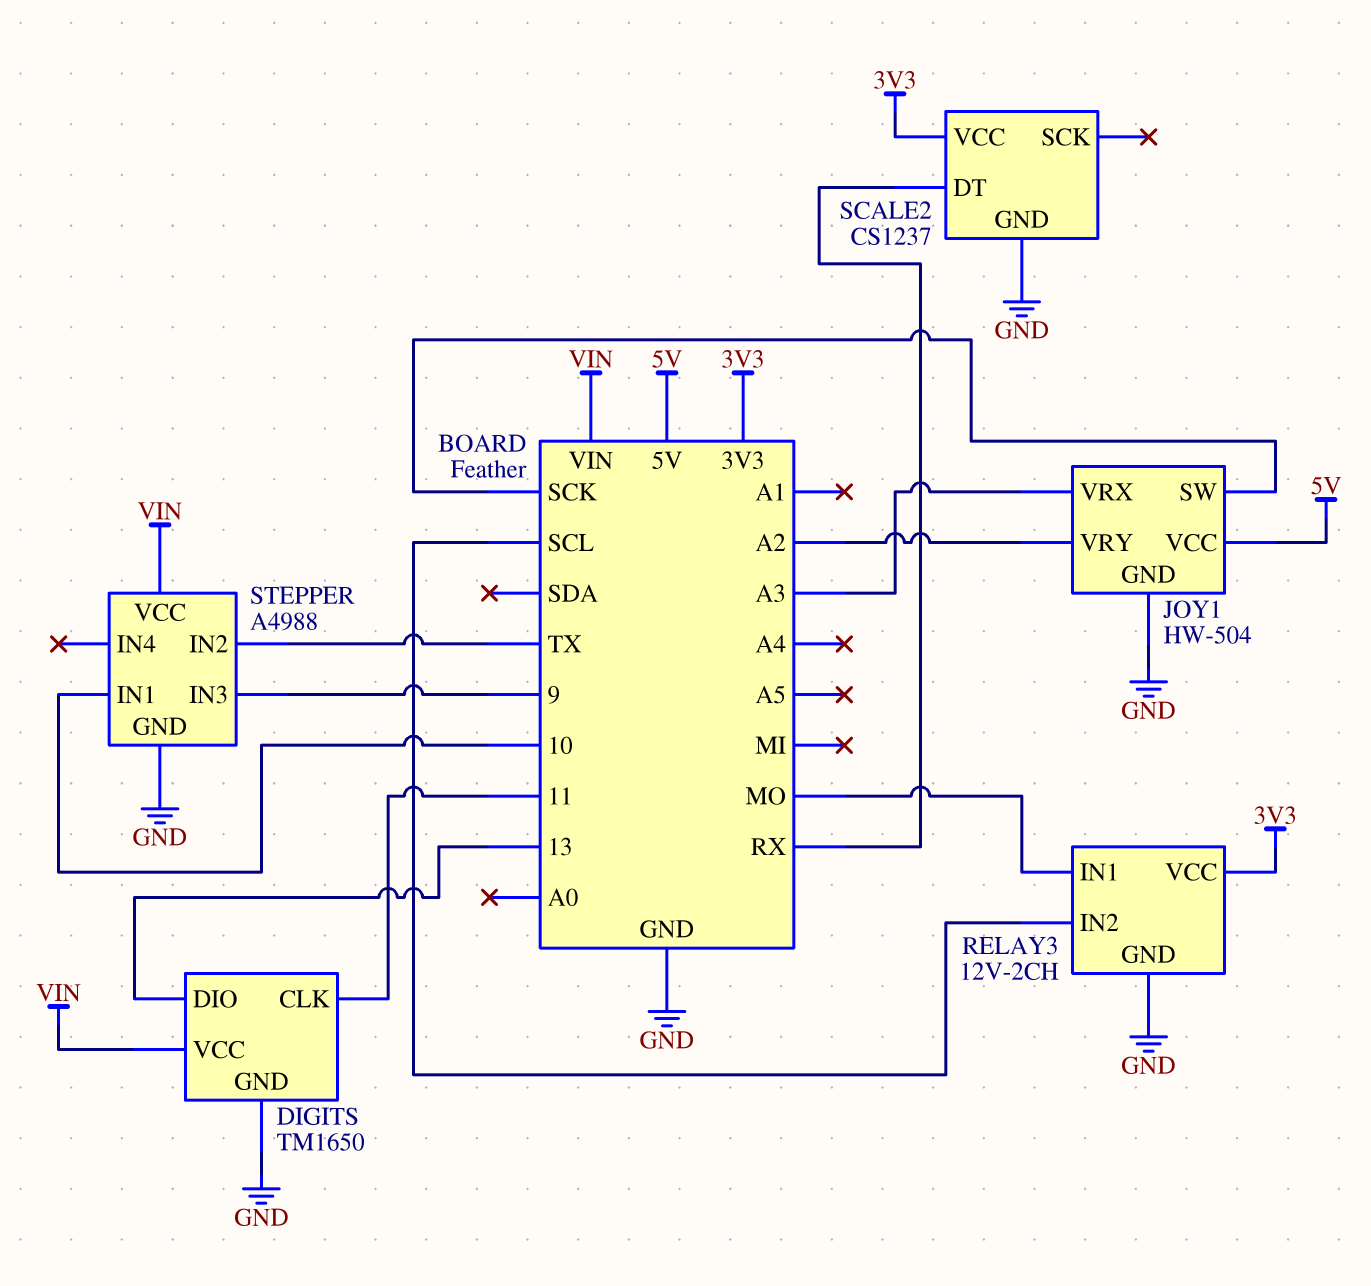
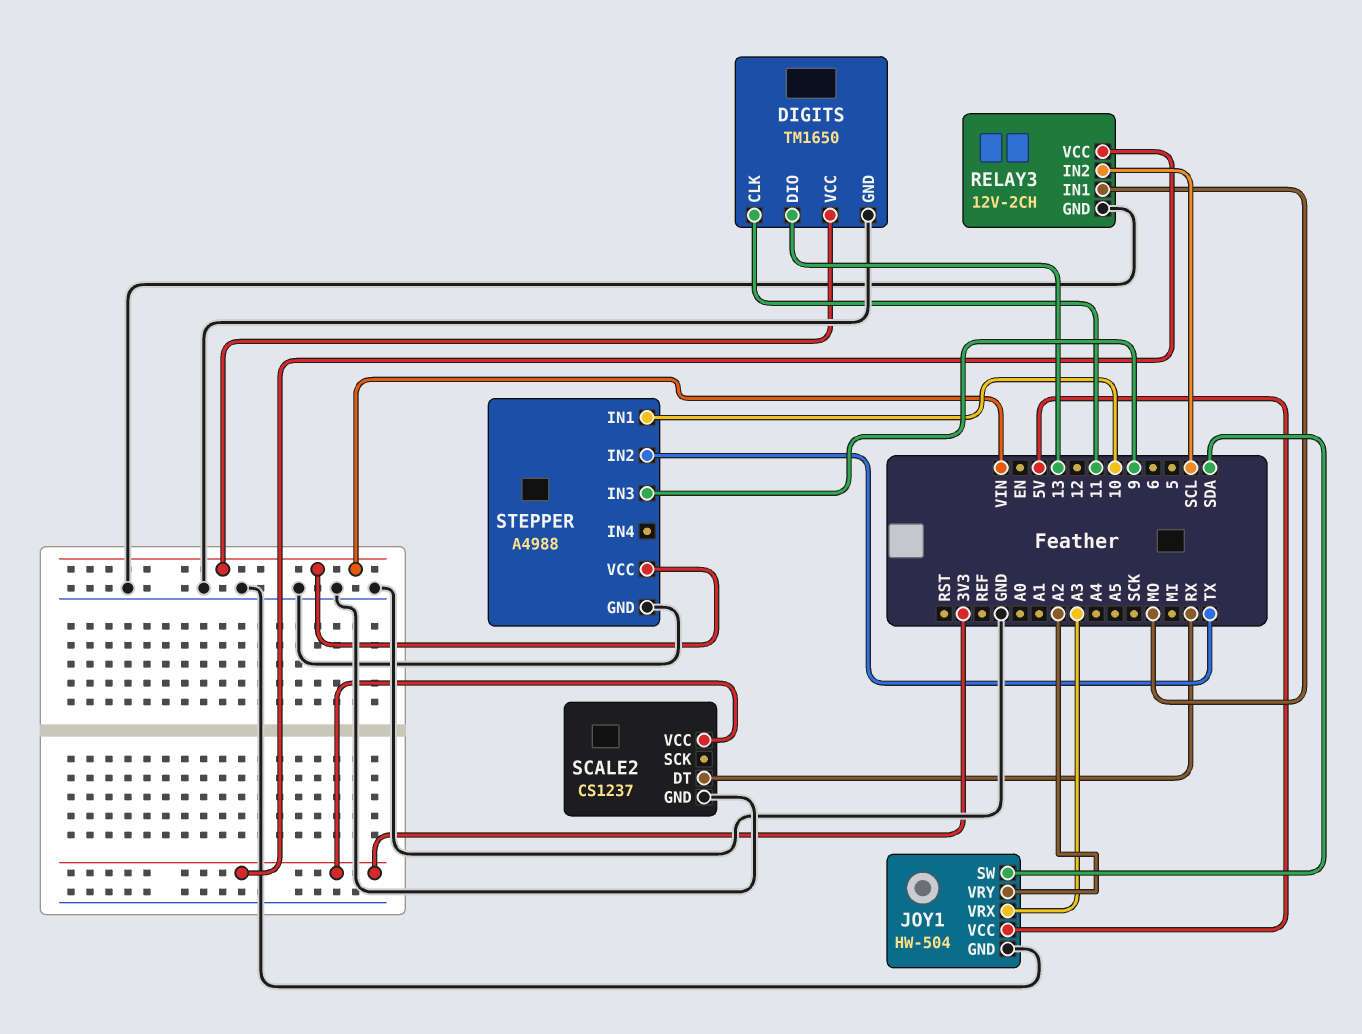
JOY1 pin SW: SCK -> SDA

